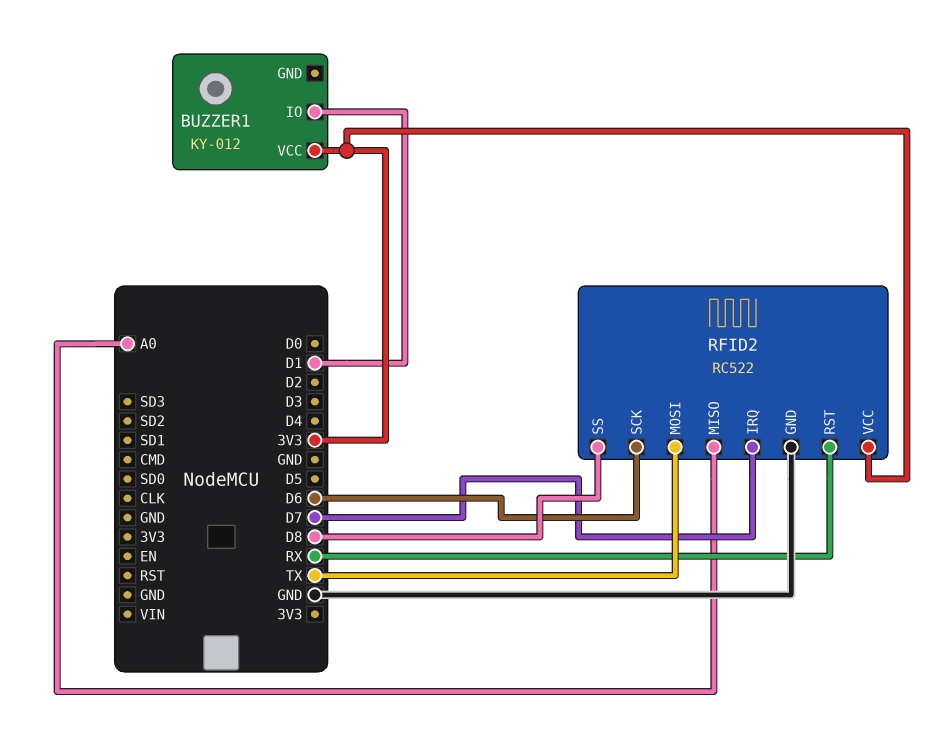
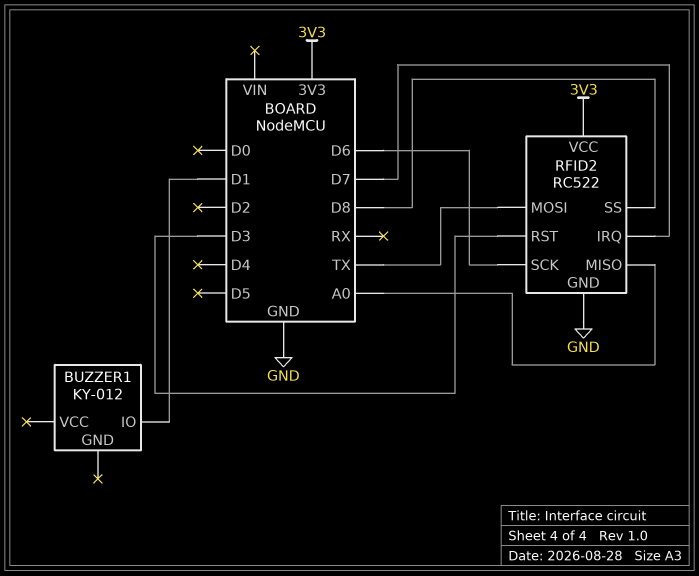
BUZZER1 pin VCC: 3V3 -> none
RFID2 pin RST: RX -> D3

